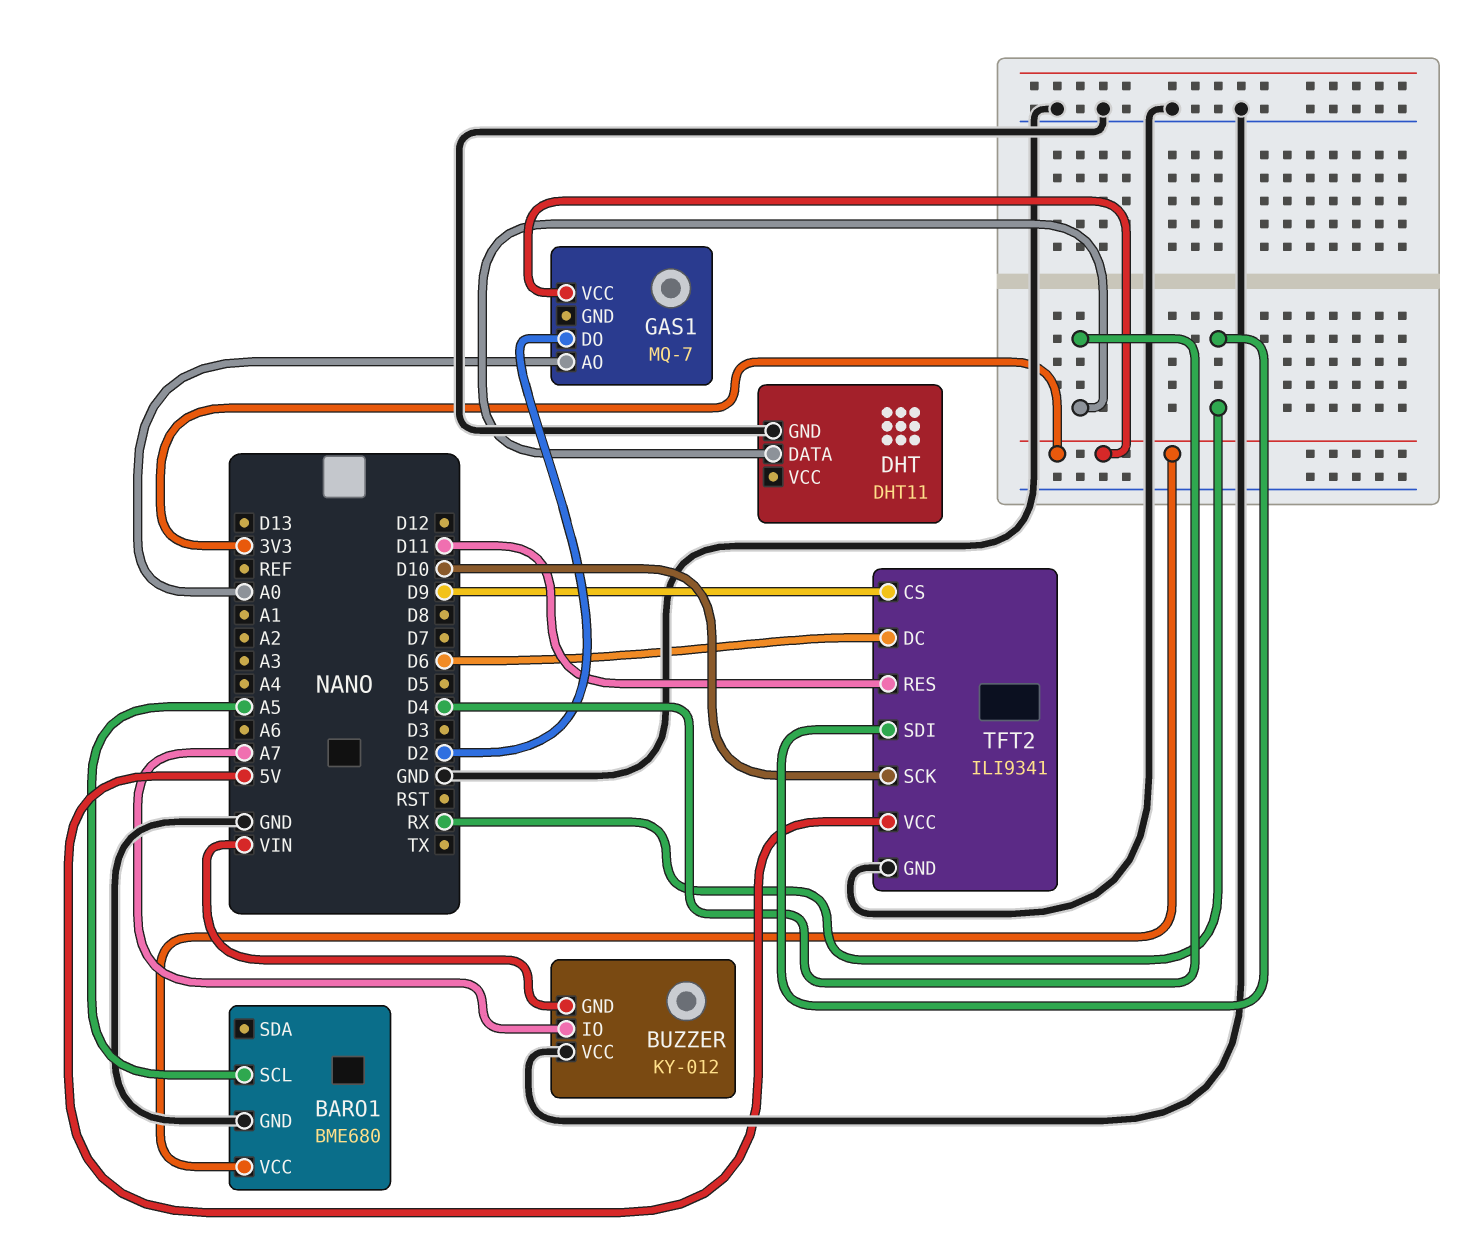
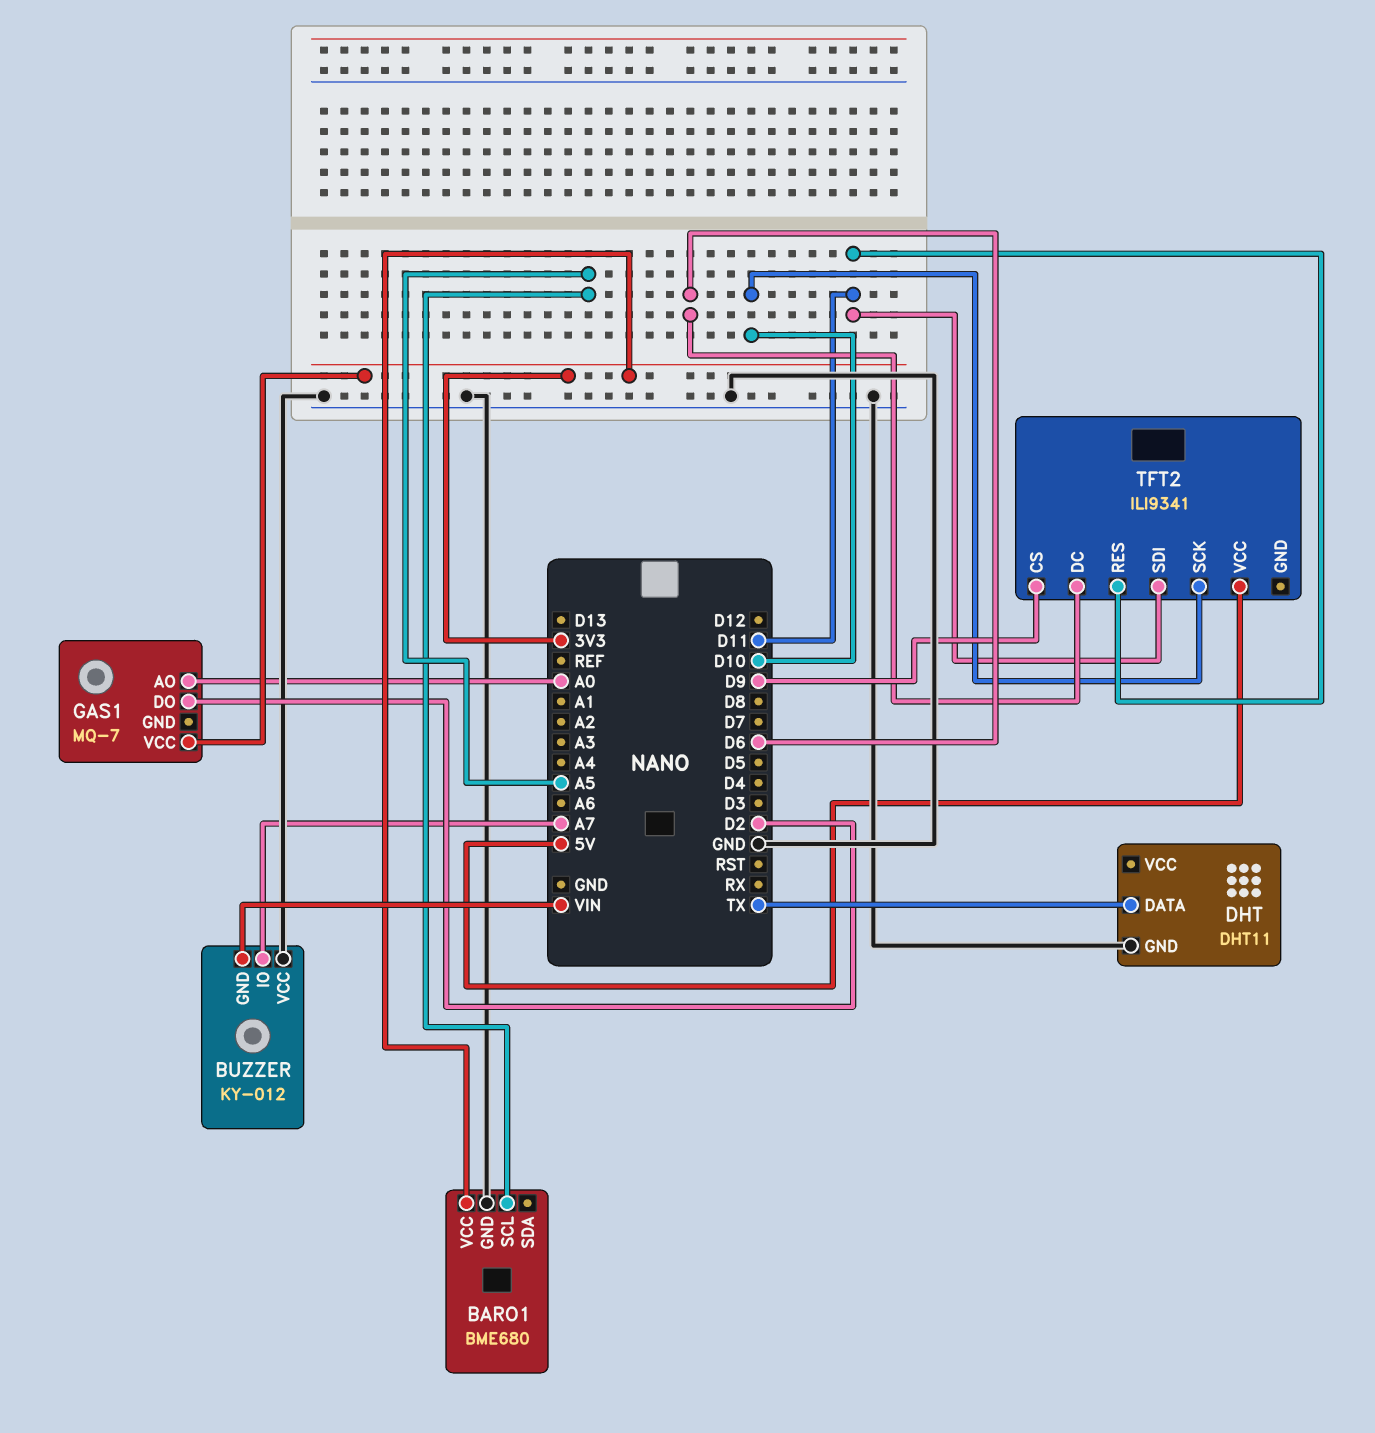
DHT pin DATA: D4 -> TX
TFT2 pin GND: GND -> none
TFT2 pin SDI: RX -> D11

